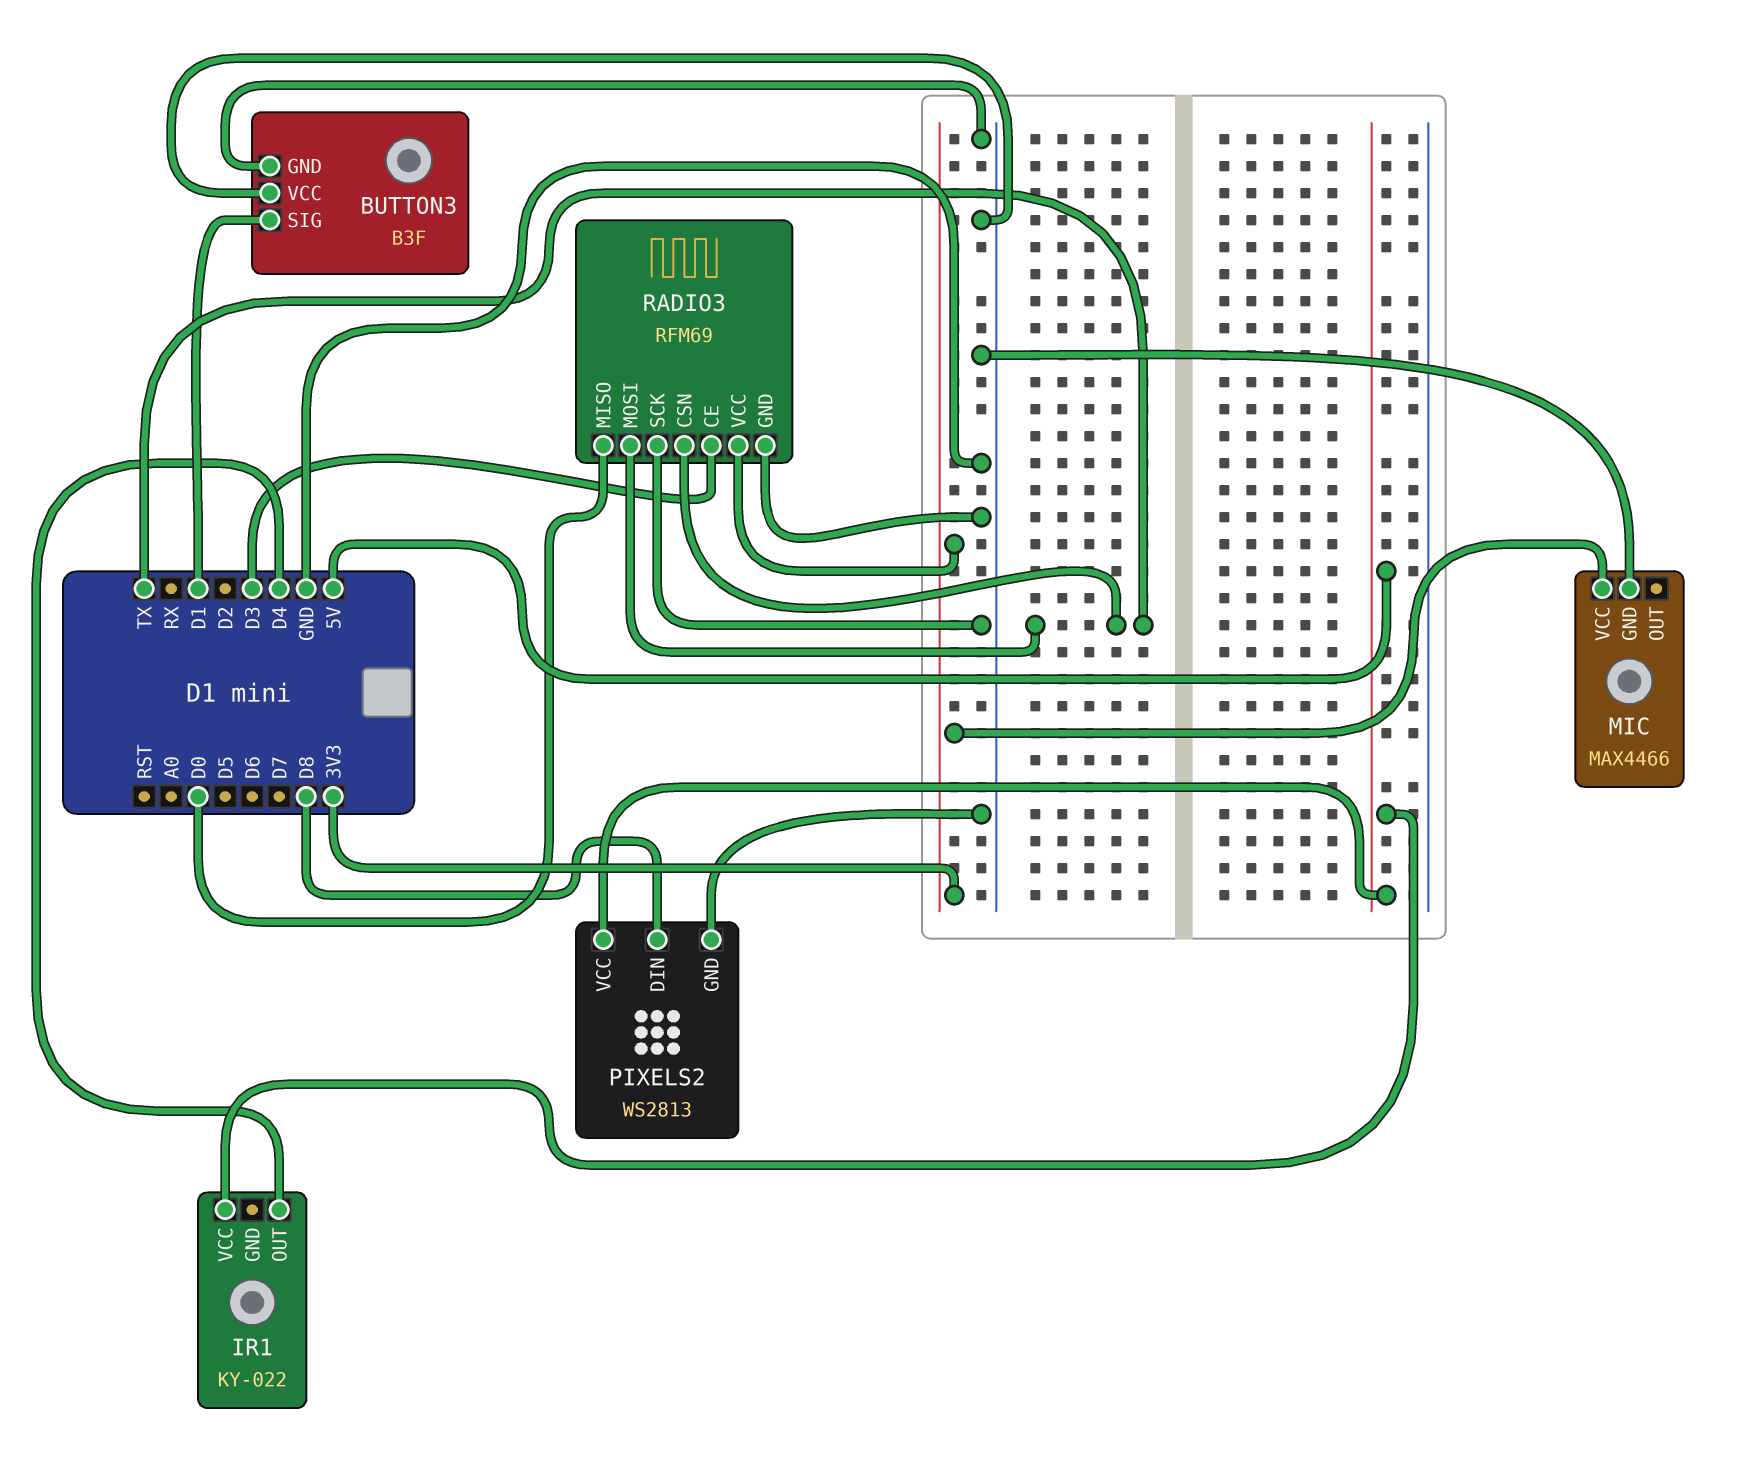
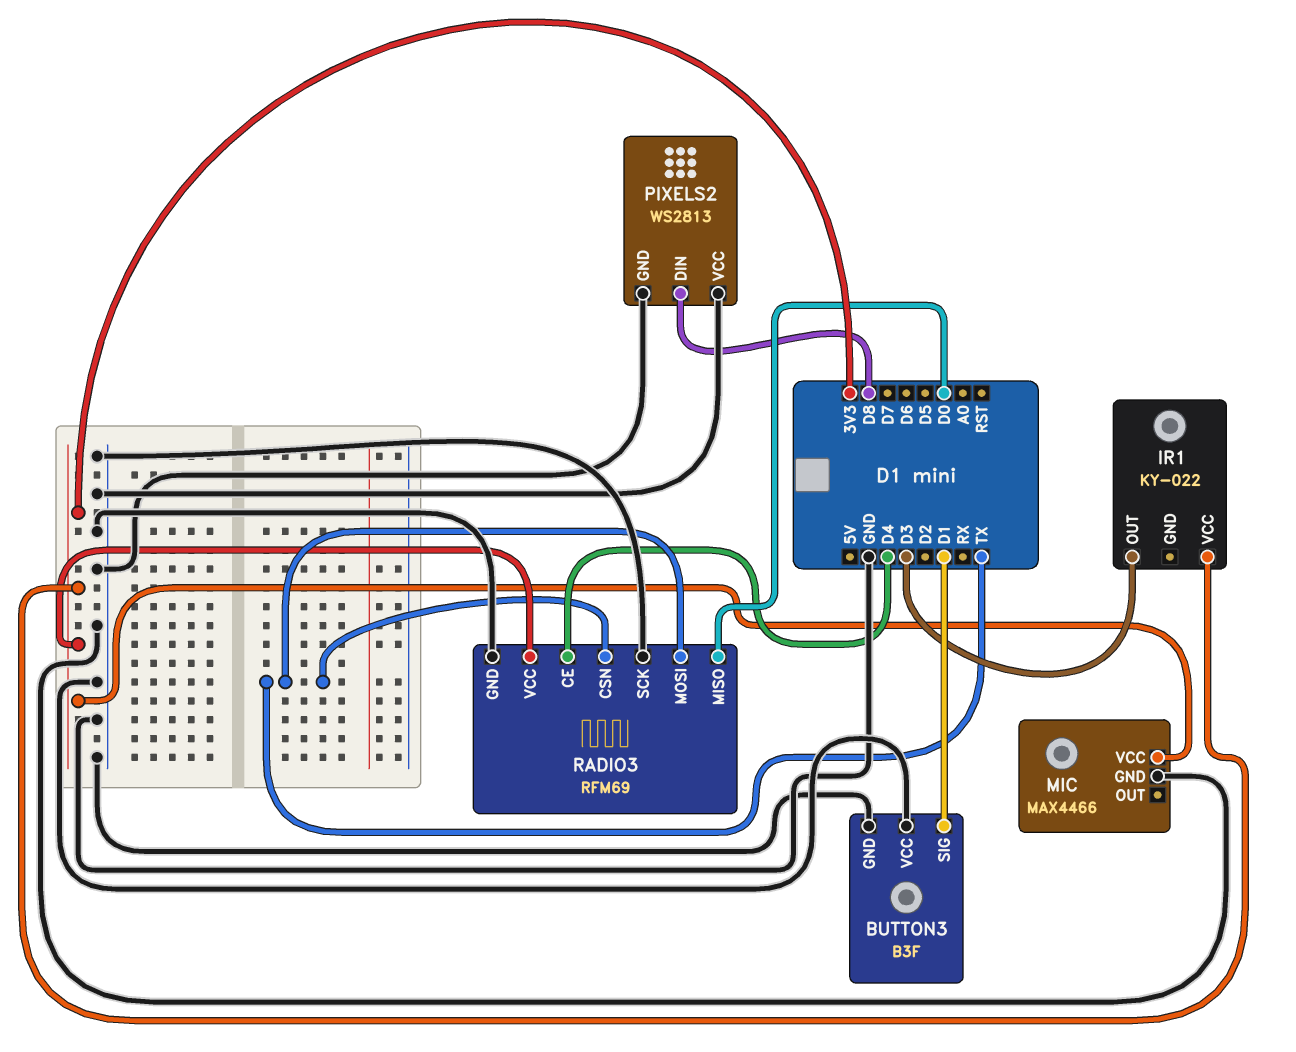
IR1 pin OUT: D4 -> D3
IR1 pin VCC: 5V -> 3V3
PIXELS2 pin VCC: 5V -> GND
RADIO3 pin CE: D3 -> D4

